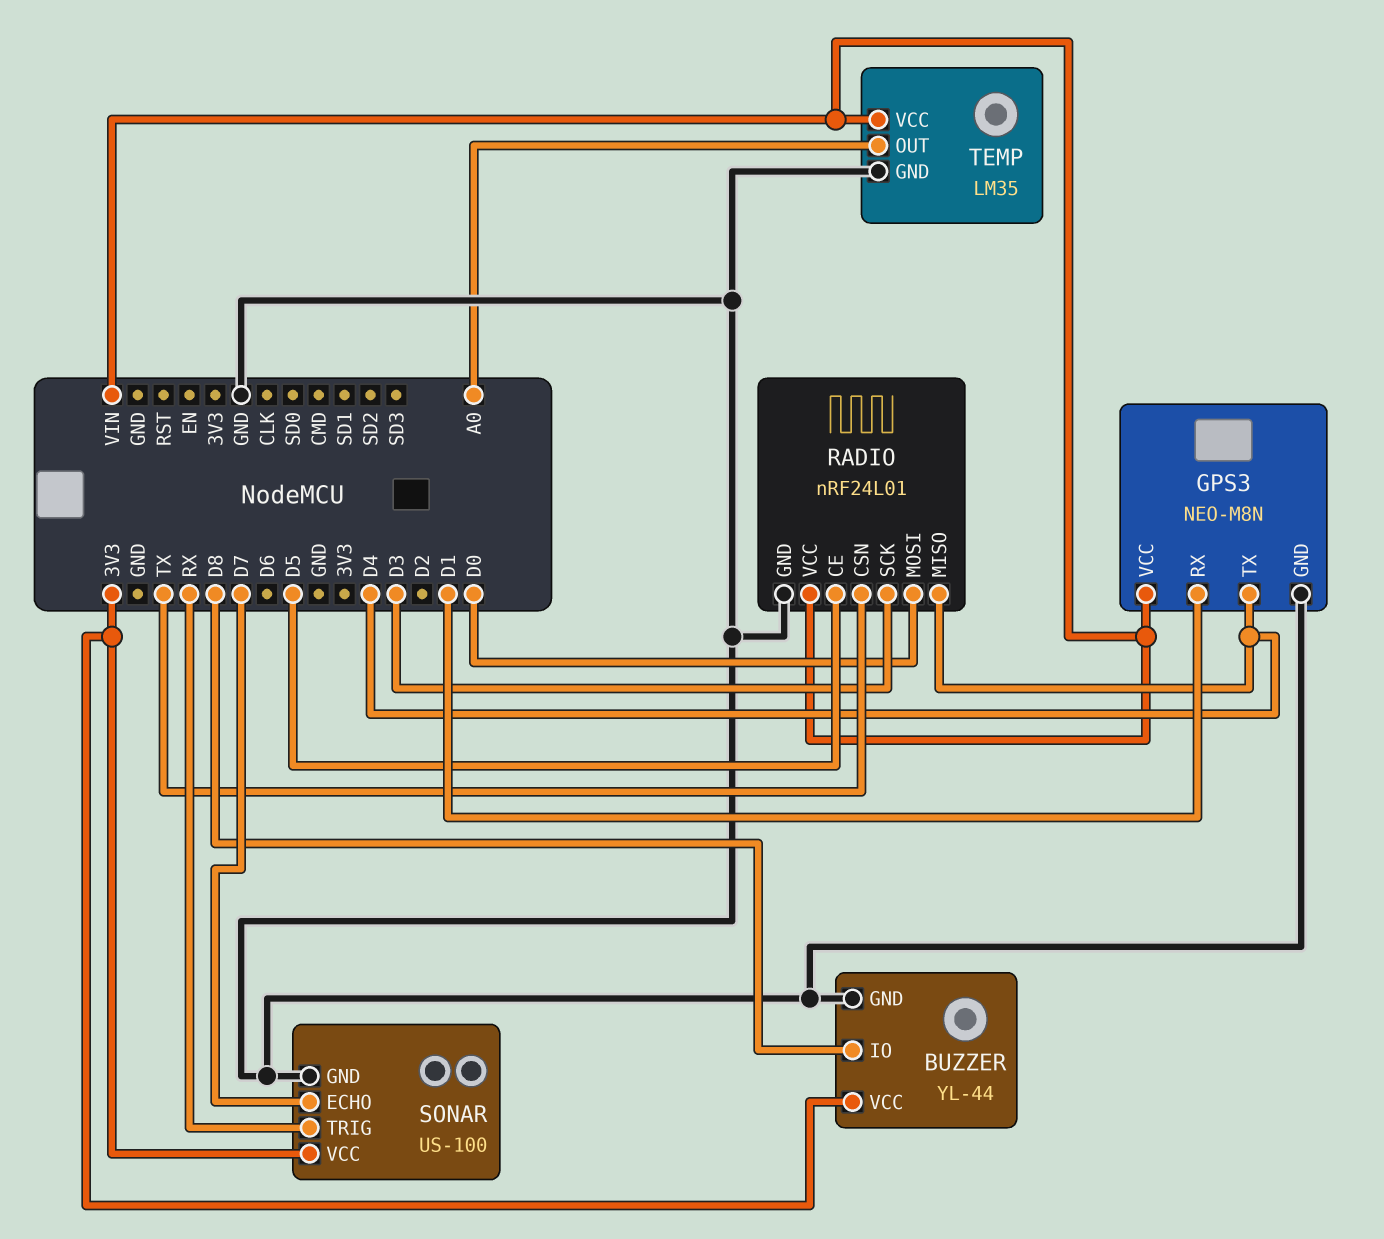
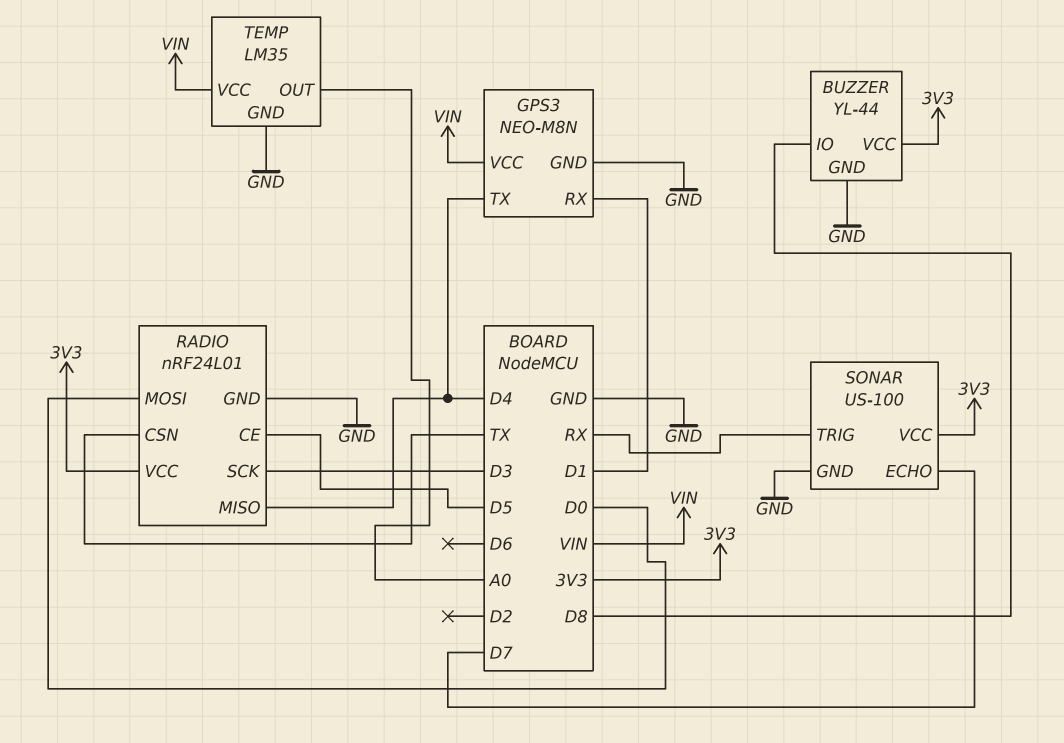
RADIO pin VCC: VIN -> 3V3

